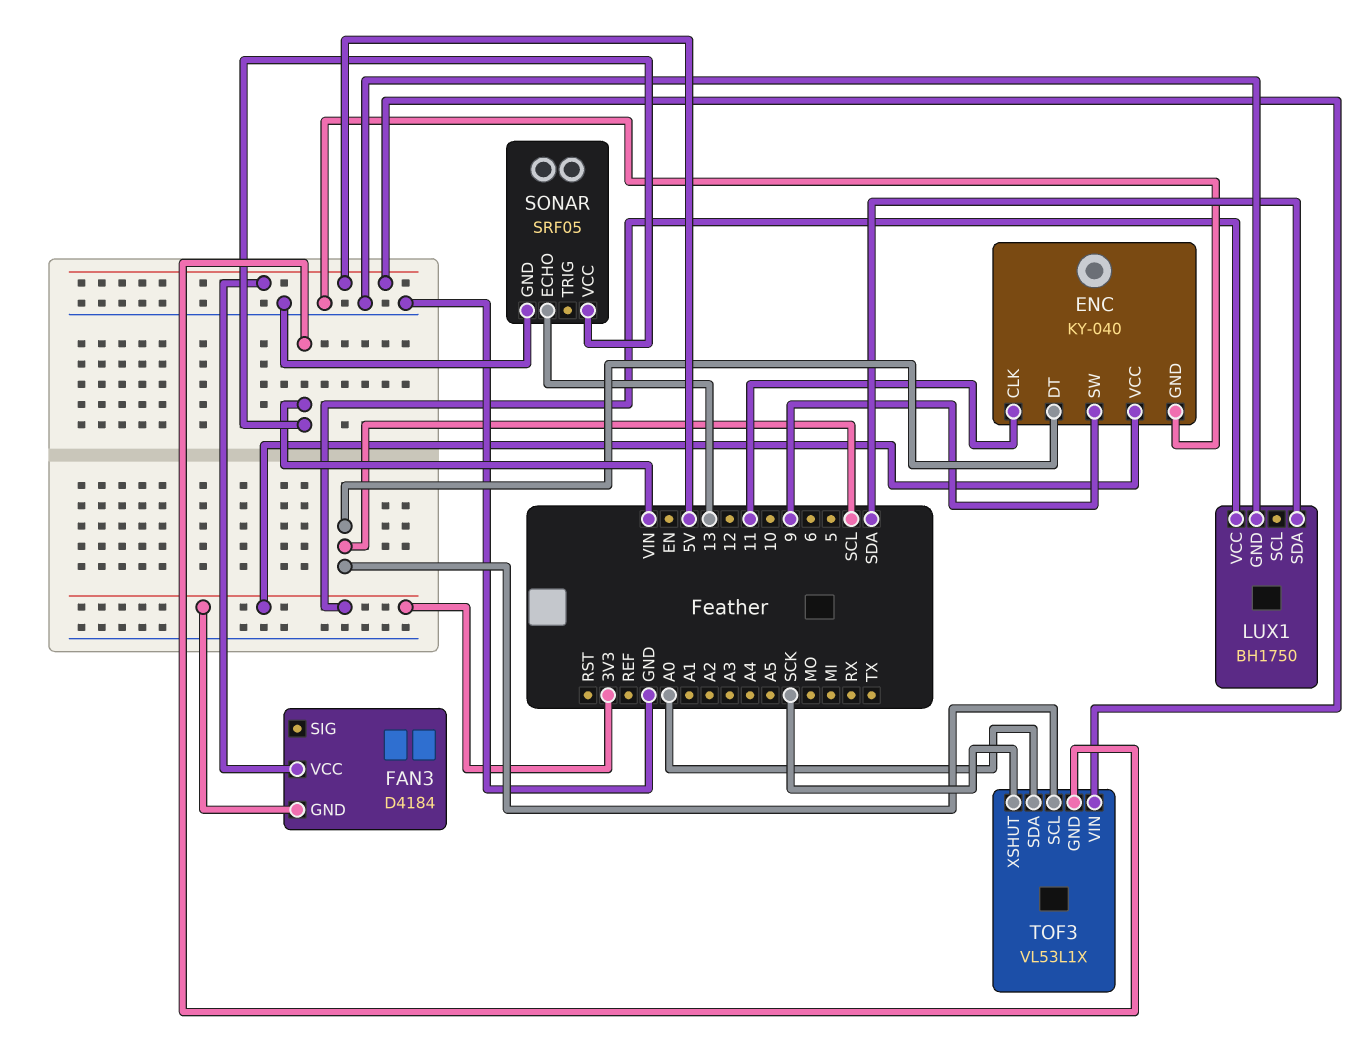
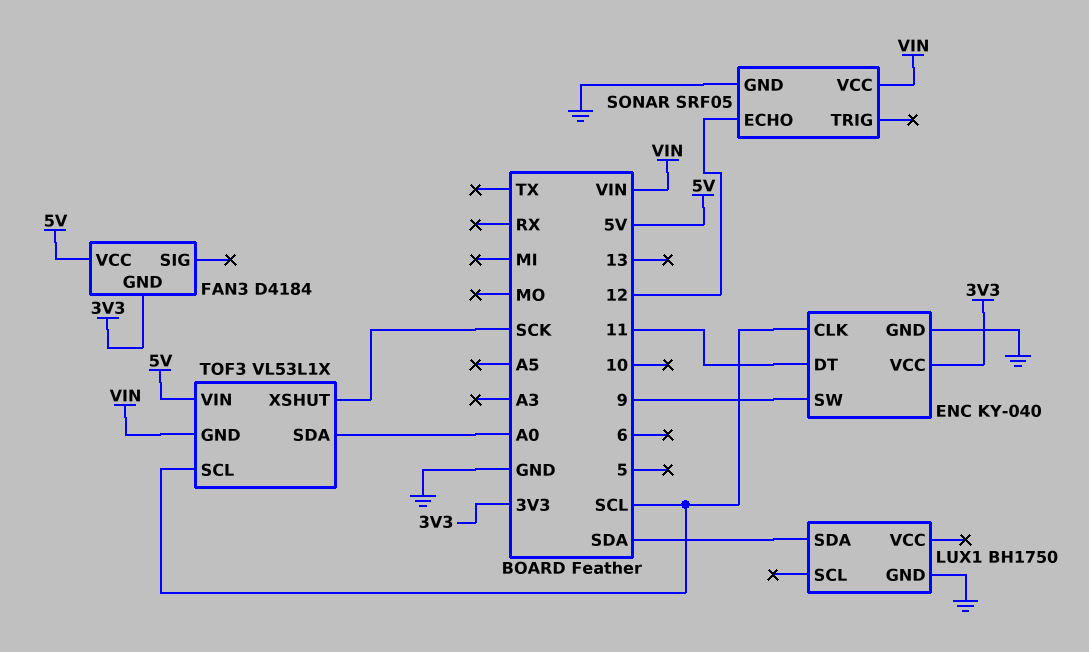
ENC pin CLK: 11 -> SCL
ENC pin DT: SCL -> 11
LUX1 pin VCC: 3V3 -> none
SONAR pin ECHO: 13 -> 12

